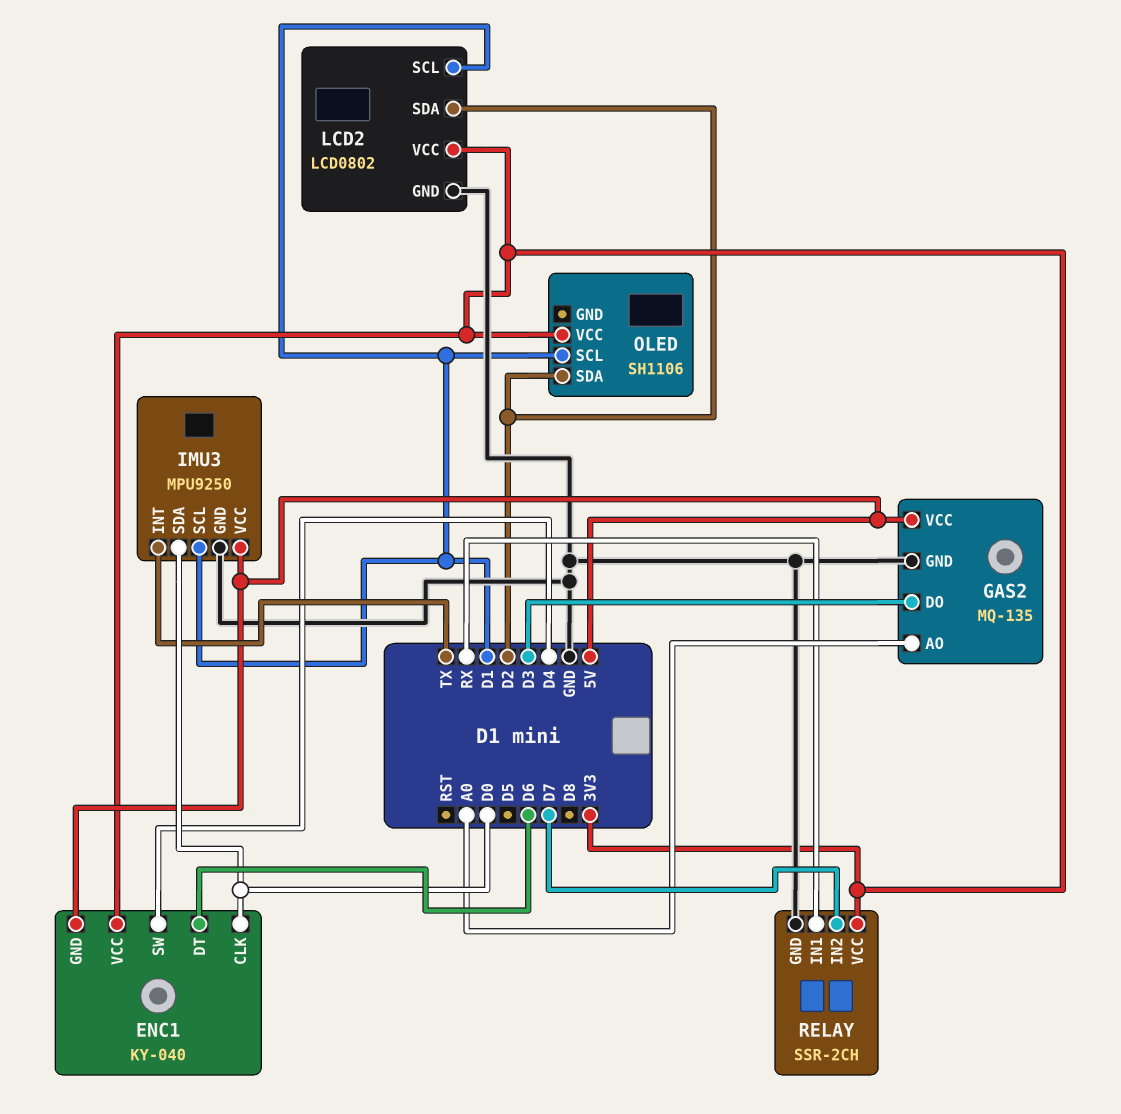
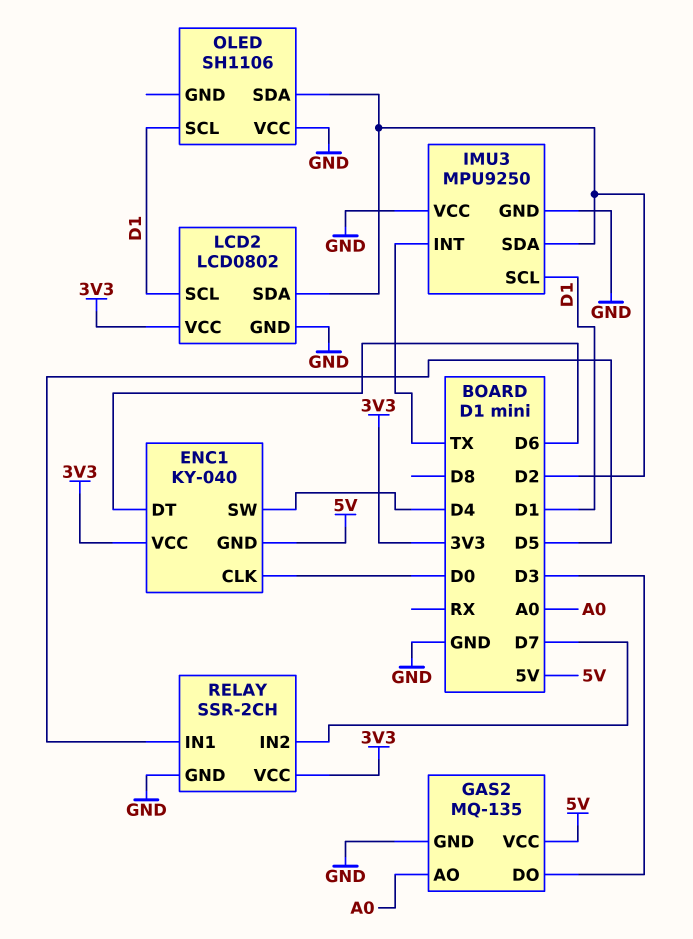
IMU3 pin SDA: D0 -> D2
IMU3 pin VCC: 5V -> GND
OLED pin VCC: 3V3 -> GND
RELAY pin IN1: RX -> D5

